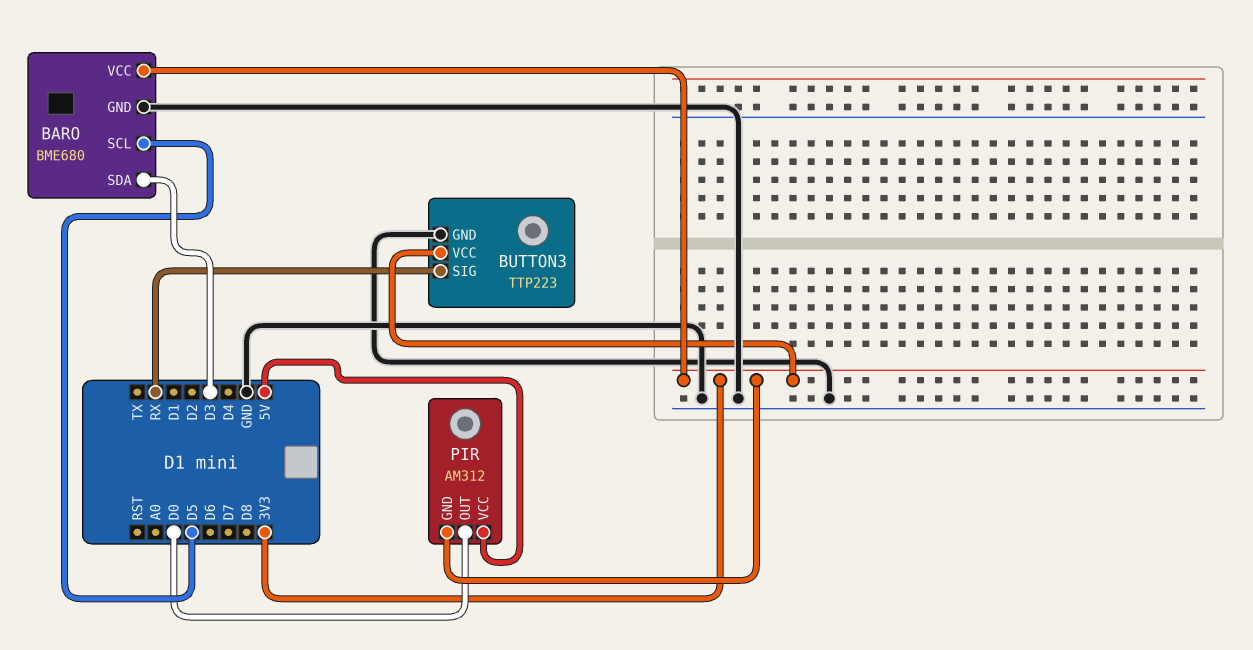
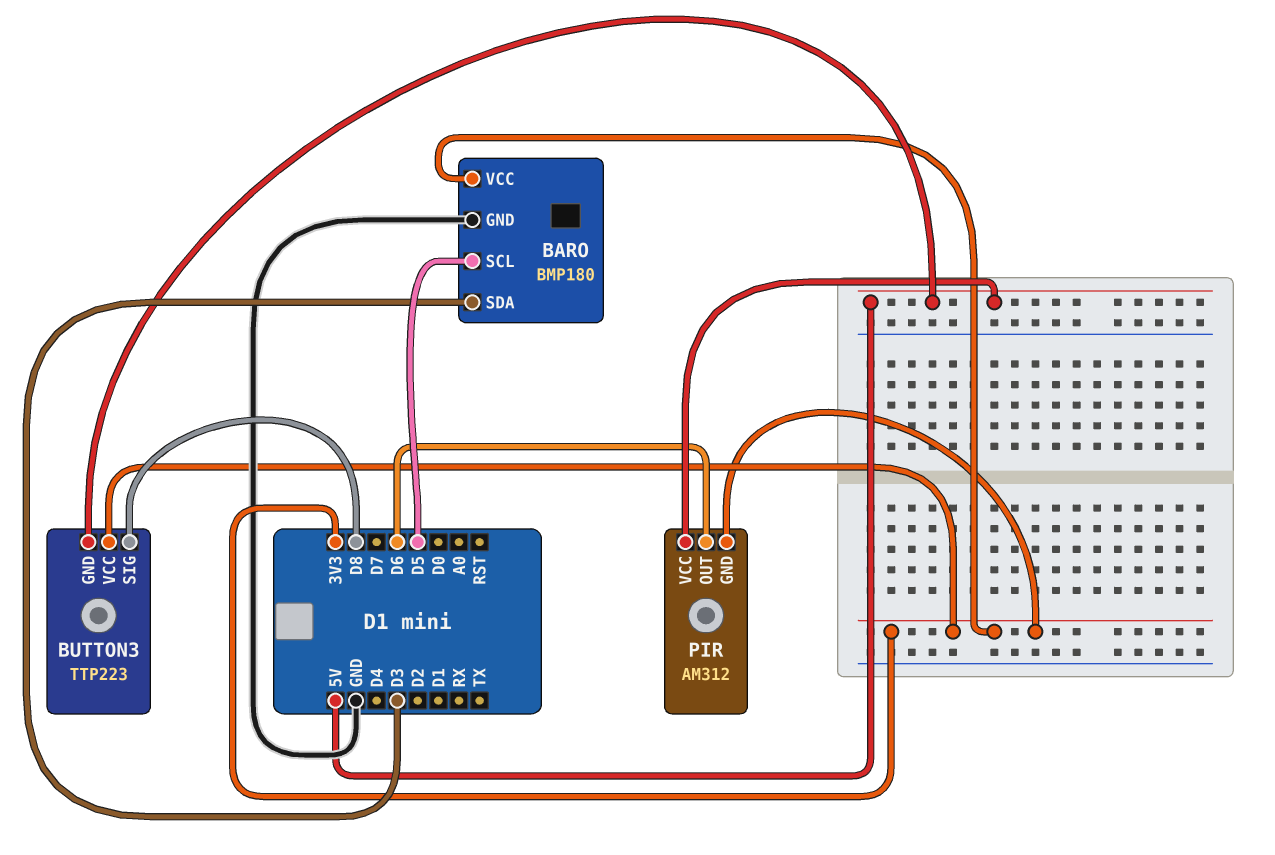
BARO: BME680 -> BMP180
BUTTON3 pin GND: GND -> 5V
BUTTON3 pin SIG: RX -> D8
PIR pin OUT: D0 -> D6

